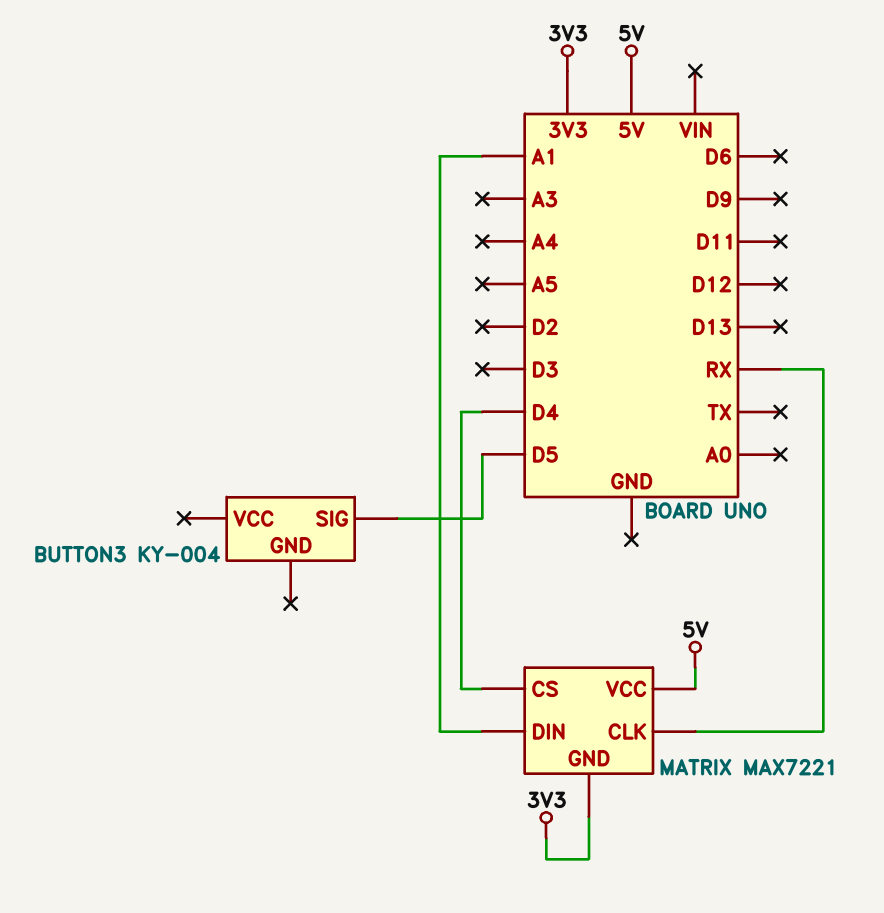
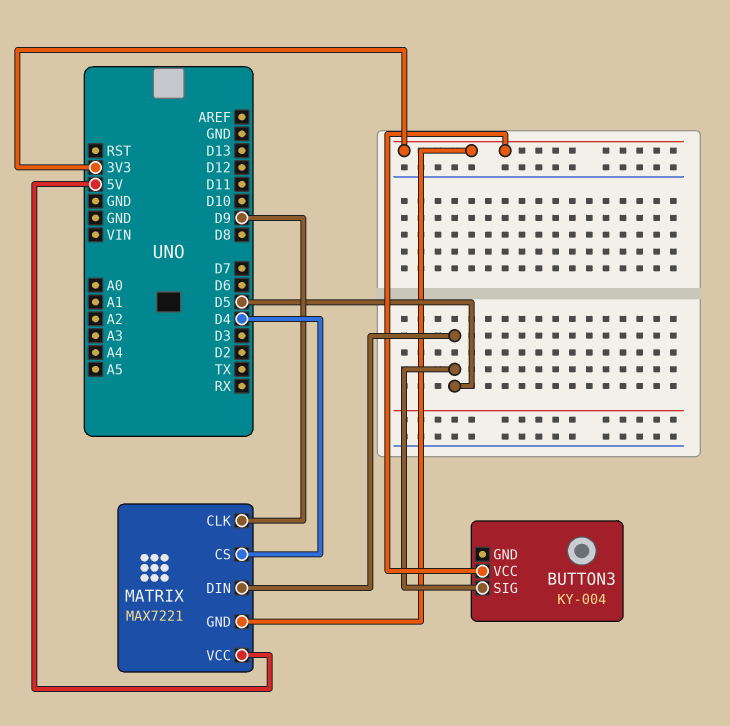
BUTTON3 pin VCC: none -> 3V3
MATRIX pin CLK: RX -> D9
MATRIX pin DIN: A1 -> D5

